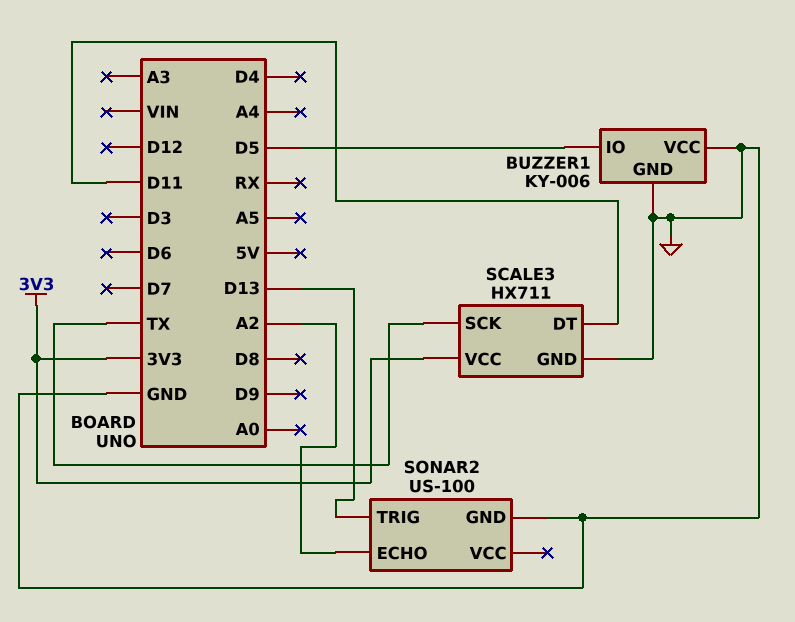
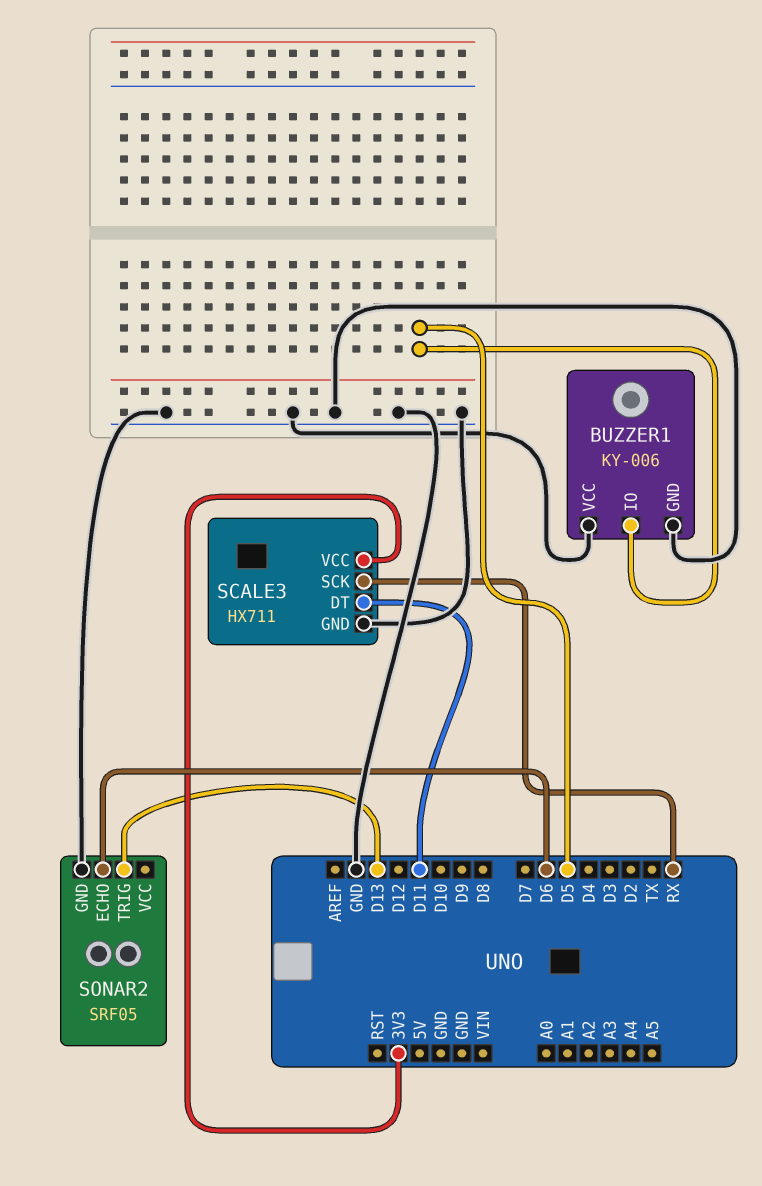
SCALE3 pin SCK: TX -> RX
SONAR2: US-100 -> SRF05
SONAR2 pin ECHO: A2 -> D6

